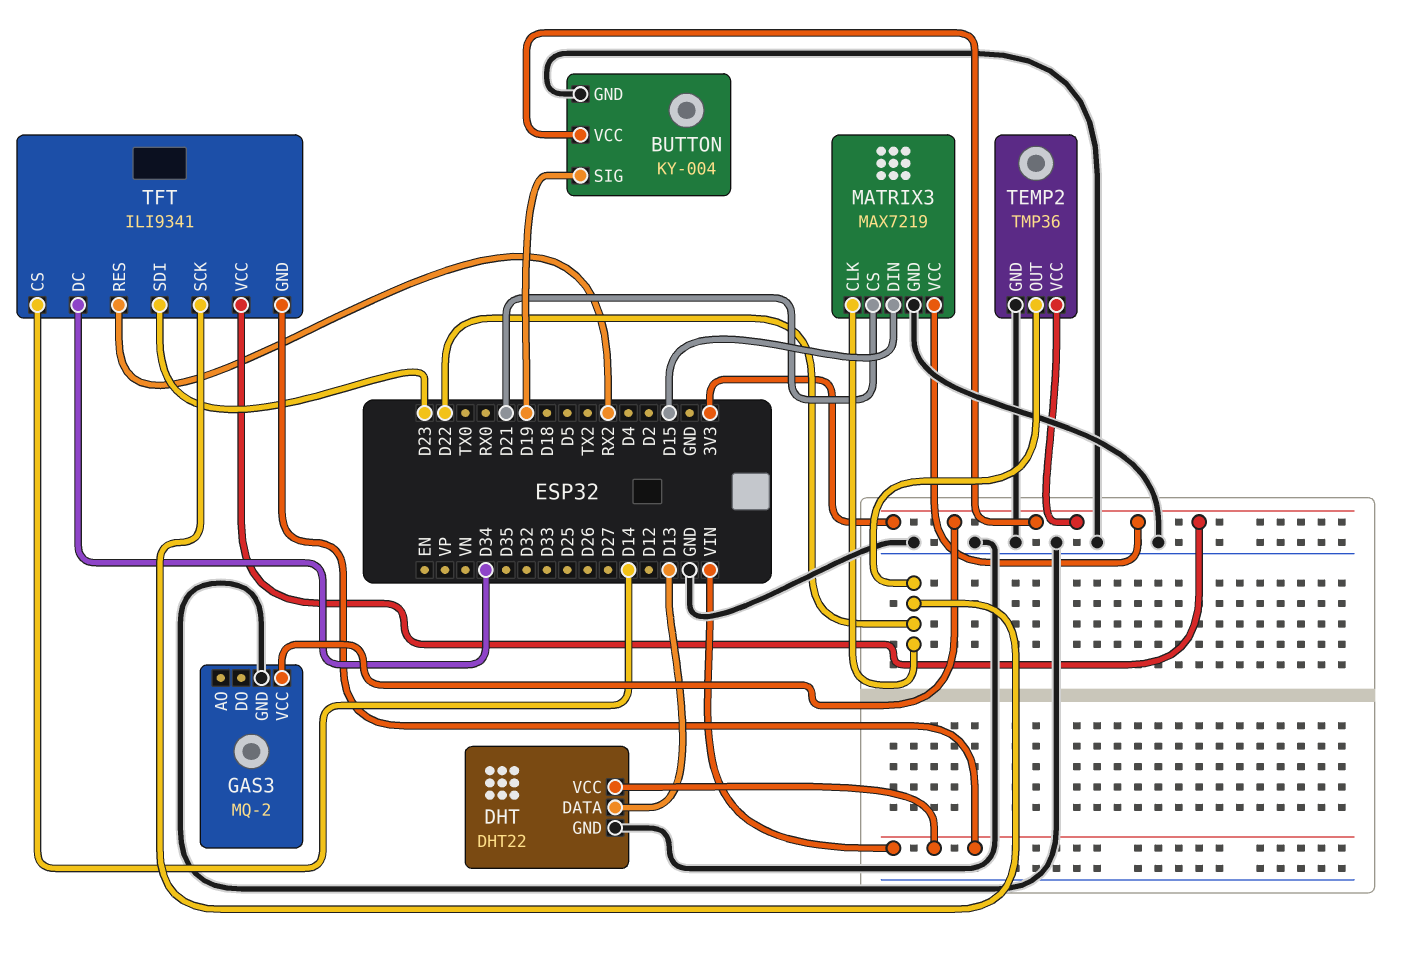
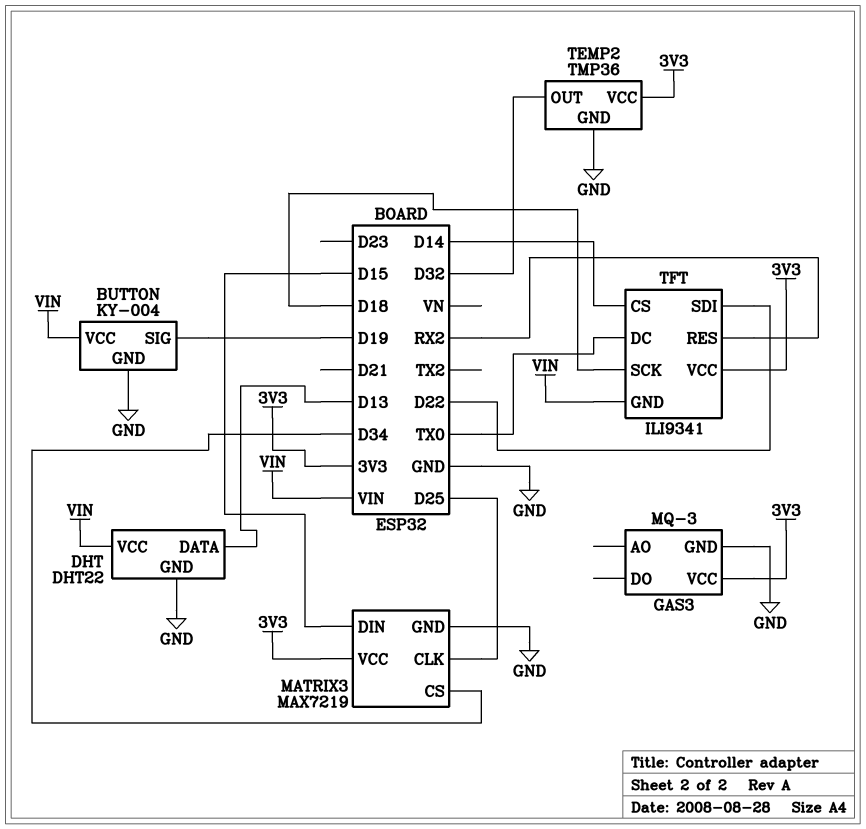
BUTTON pin VCC: 3V3 -> VIN
GAS3: MQ-2 -> MQ-3
MATRIX3 pin CLK: D22 -> D25
MATRIX3 pin CS: D21 -> D34
TEMP2 pin OUT: D22 -> D32
TFT pin DC: D34 -> TX0
TFT pin SCK: D22 -> D18
TFT pin SDI: D23 -> D22

